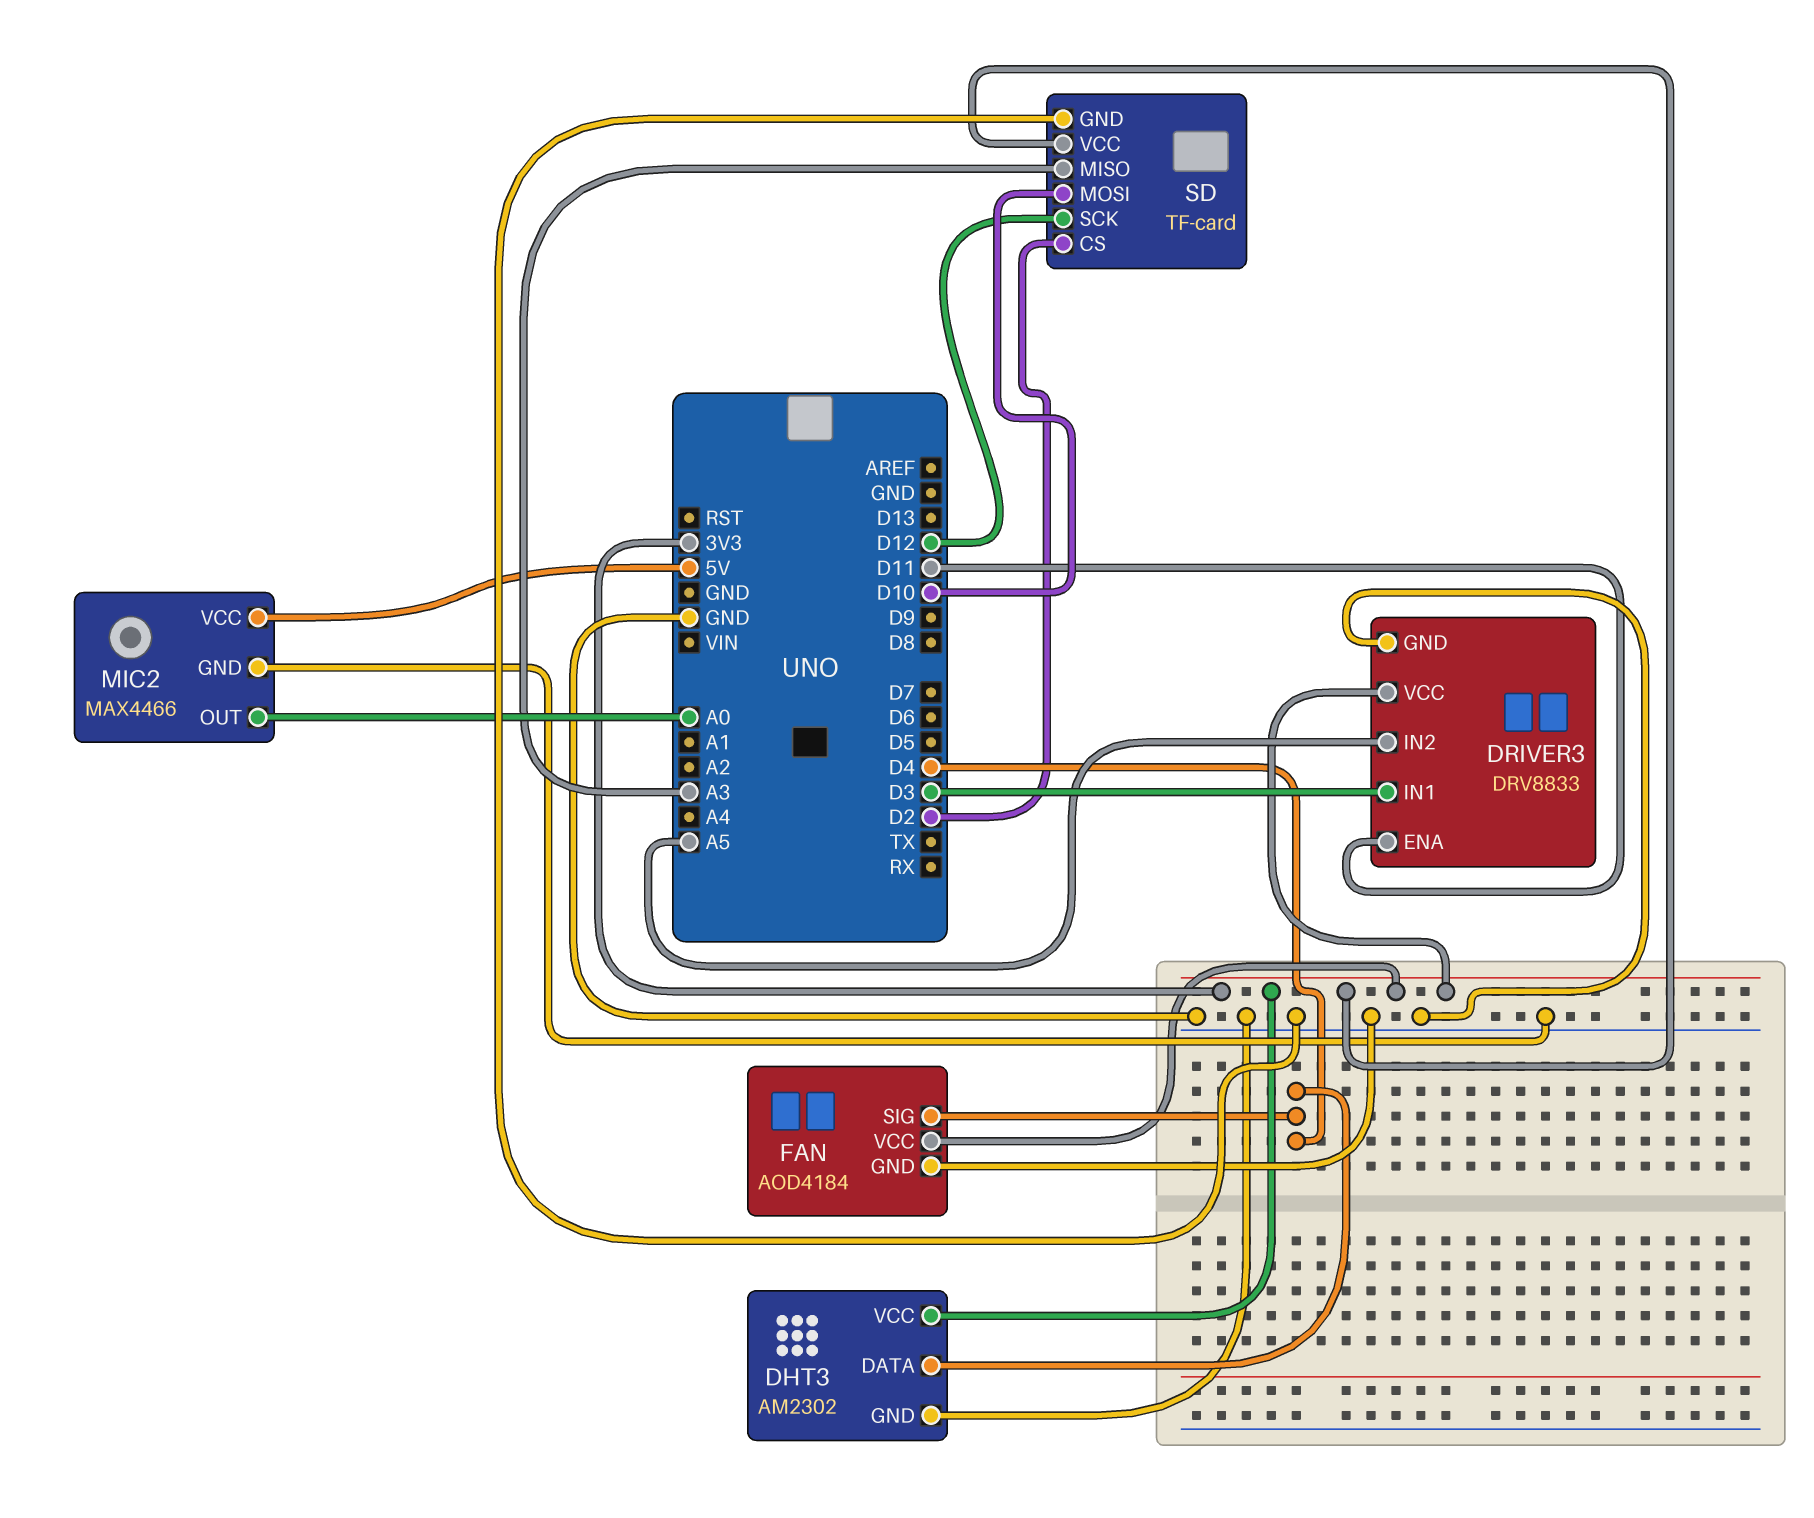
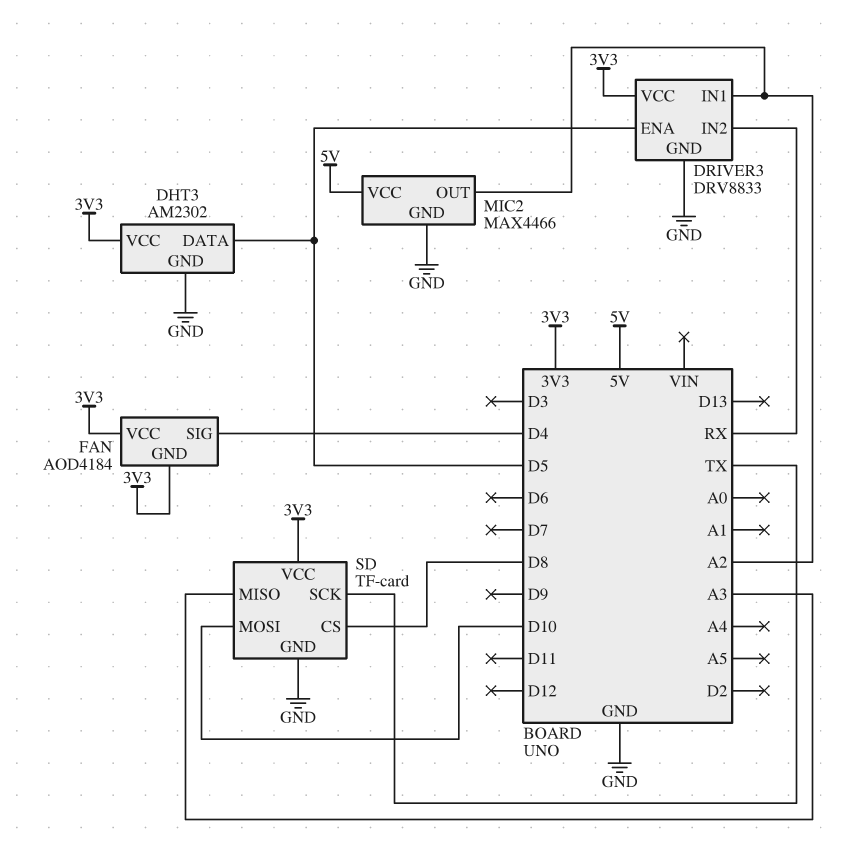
DHT3 pin DATA: D4 -> D5
DRIVER3 pin ENA: D11 -> D5
DRIVER3 pin IN1: D3 -> A2
DRIVER3 pin IN2: A5 -> RX
FAN pin GND: GND -> 3V3
MIC2 pin OUT: A0 -> A2
SD pin CS: D2 -> D8
SD pin SCK: D12 -> TX

